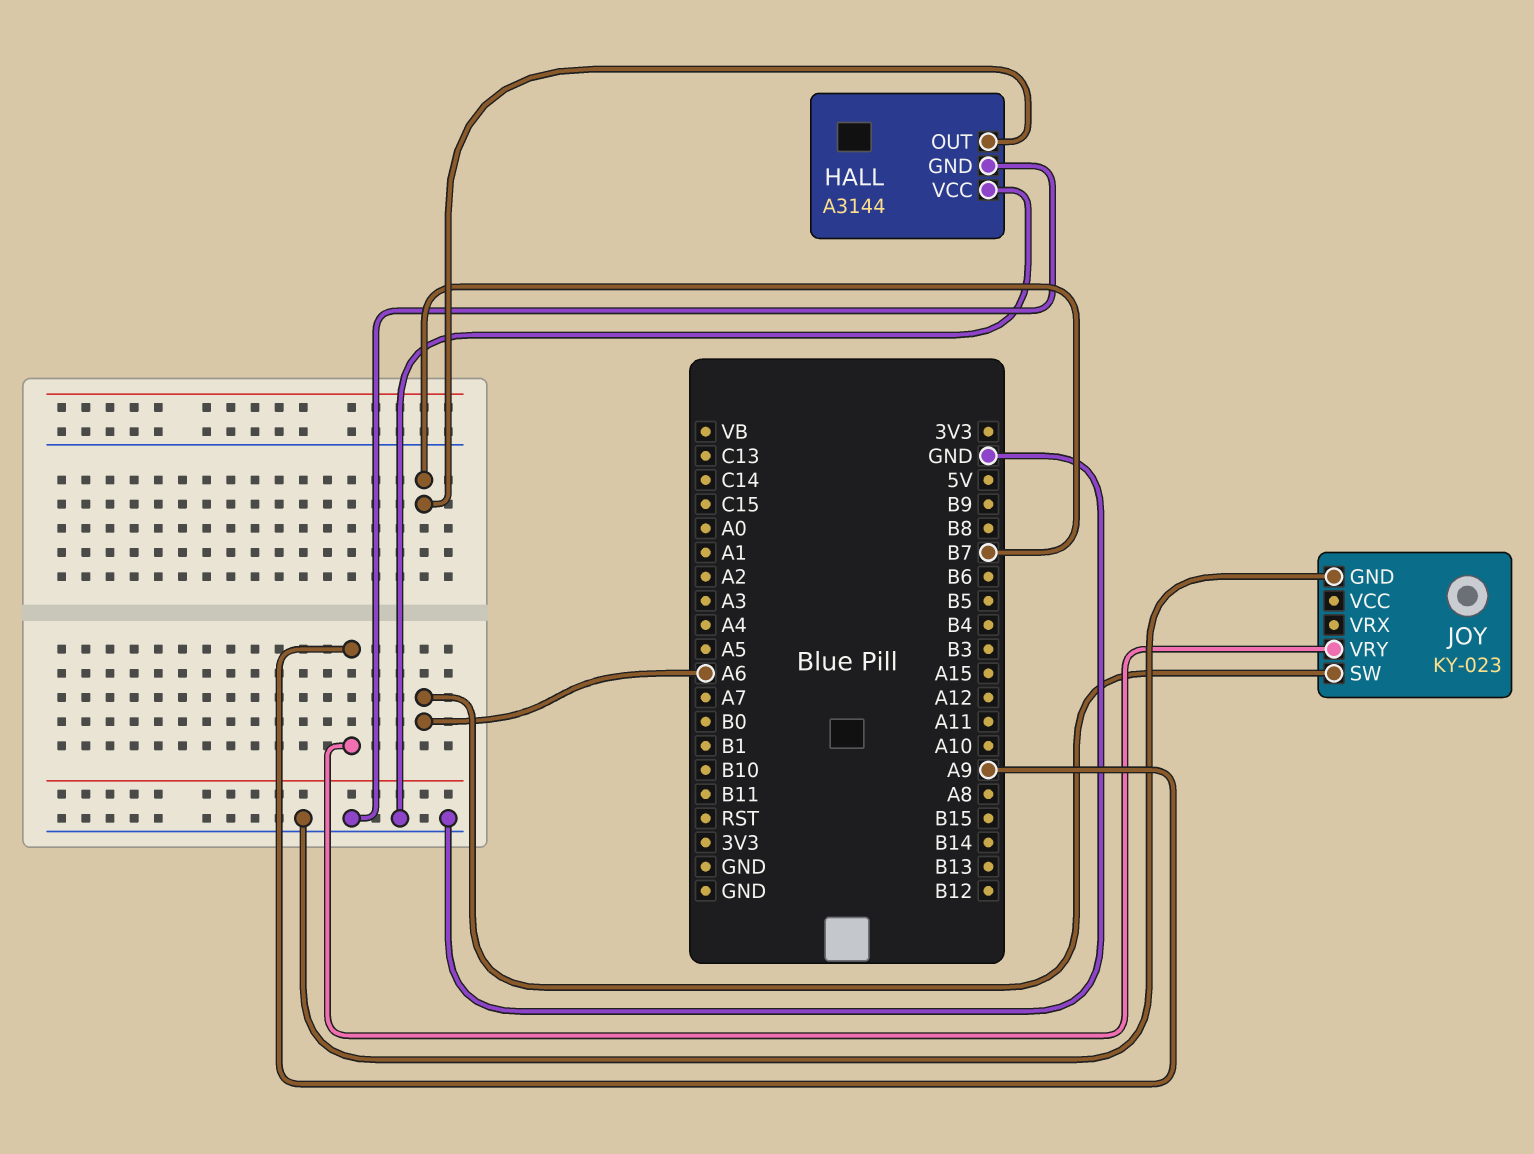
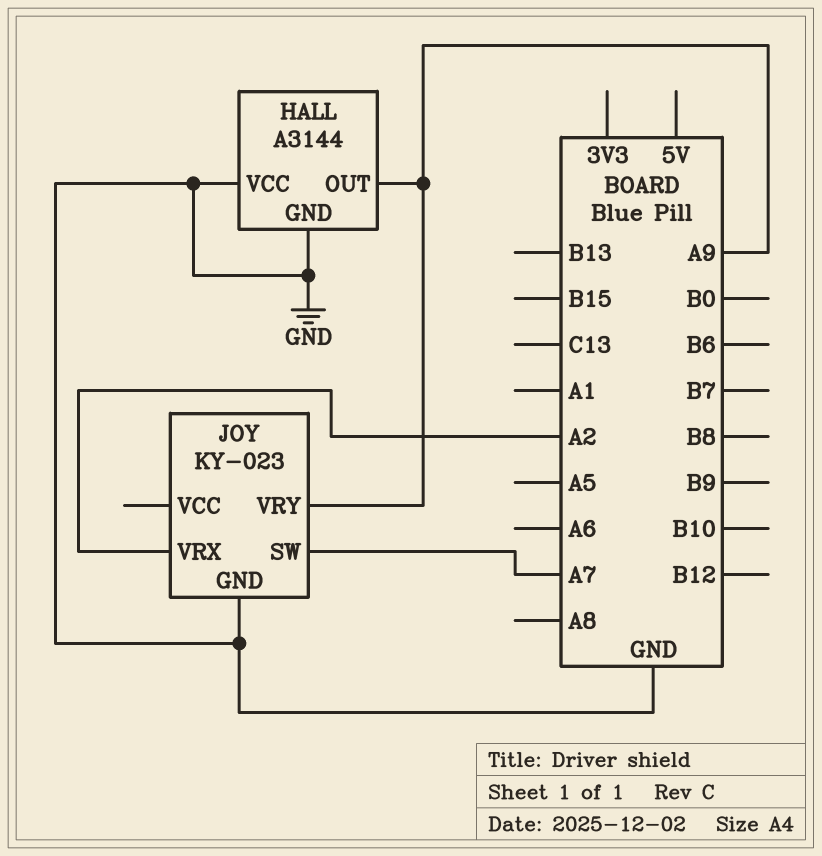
HALL pin OUT: B7 -> A9
JOY pin SW: A6 -> A7
JOY pin VRX: none -> A2

